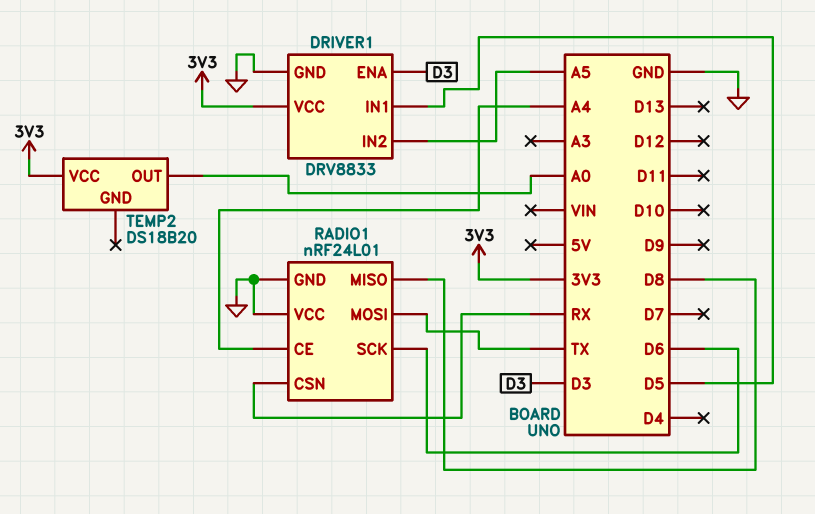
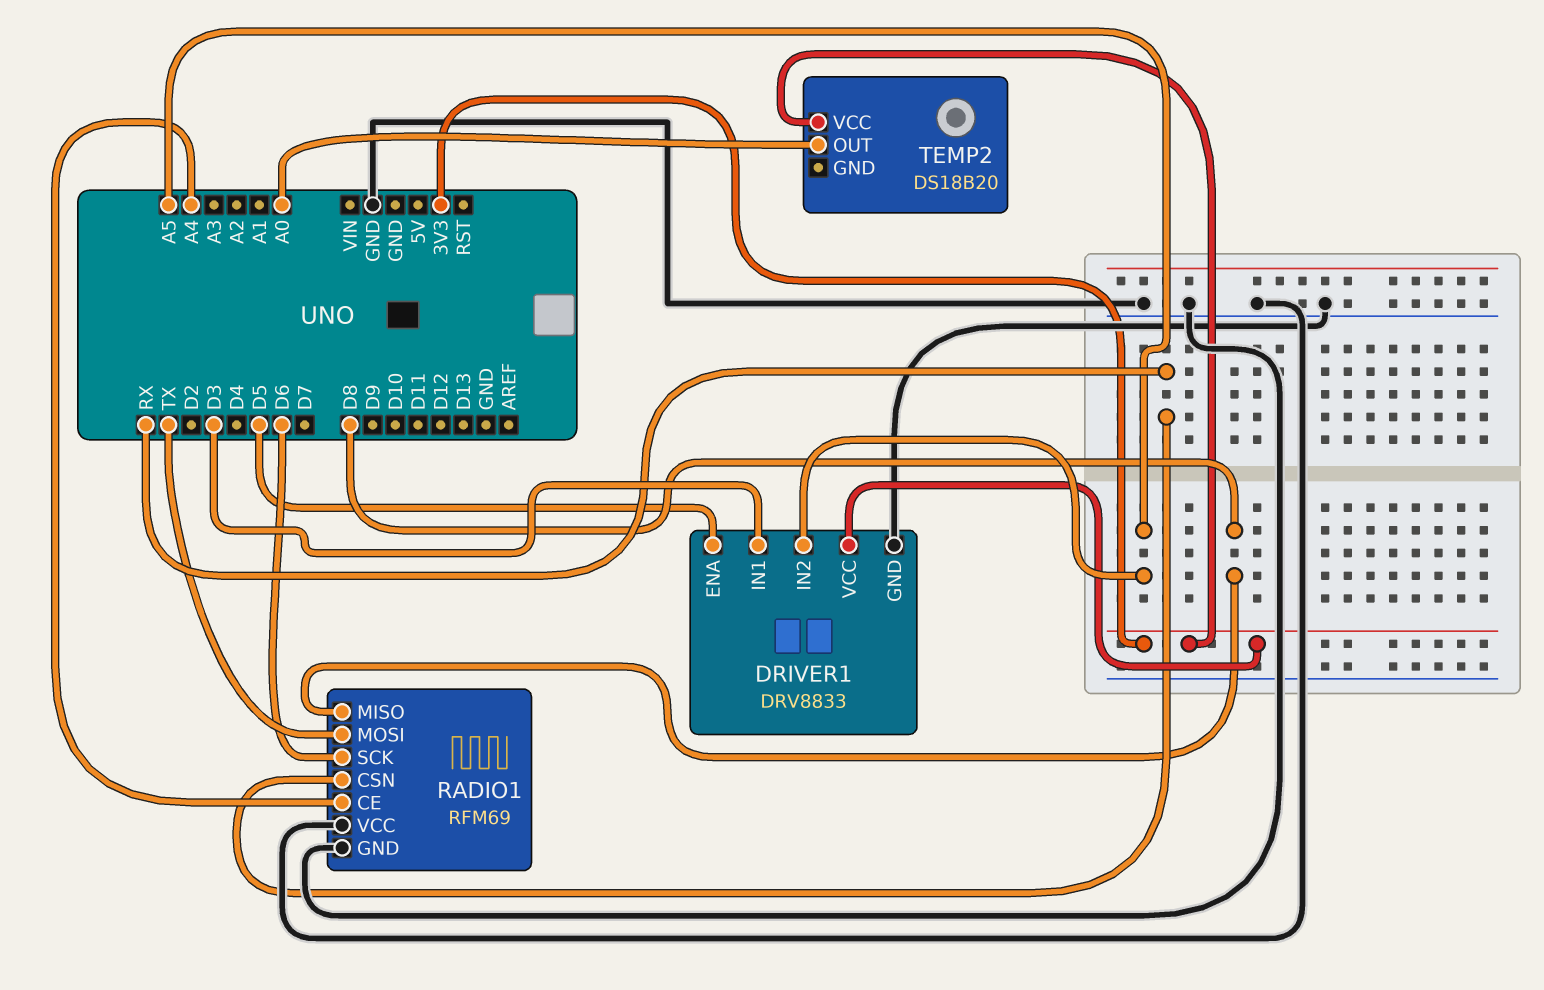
DRIVER1 pin ENA: D3 -> D5
DRIVER1 pin IN1: D5 -> D3
RADIO1: nRF24L01 -> RFM69

